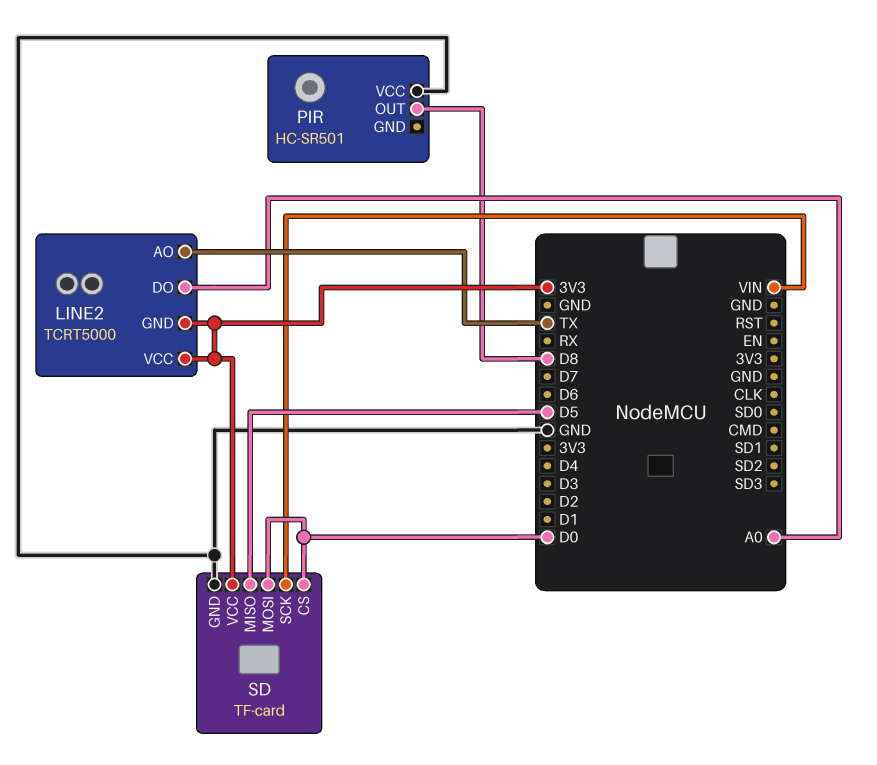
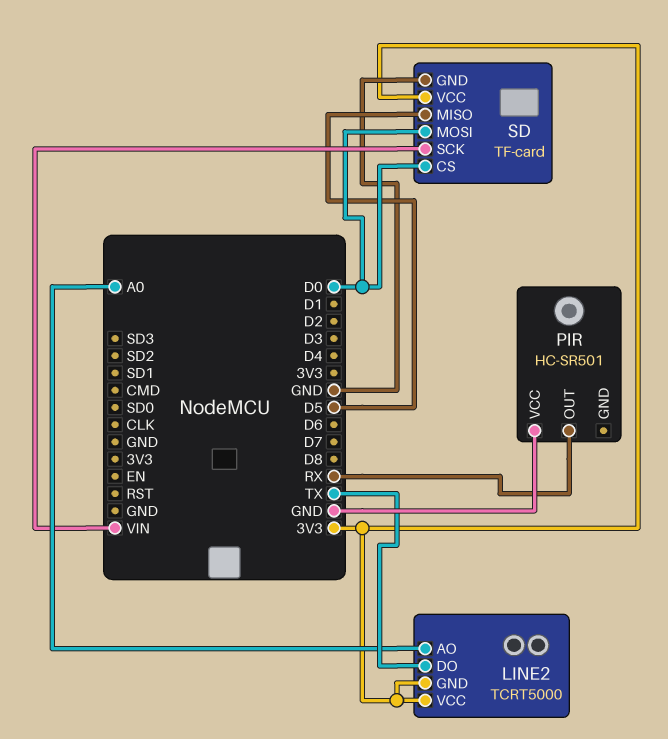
LINE2 pin AO: TX -> A0
LINE2 pin DO: A0 -> TX
PIR pin OUT: D8 -> RX

